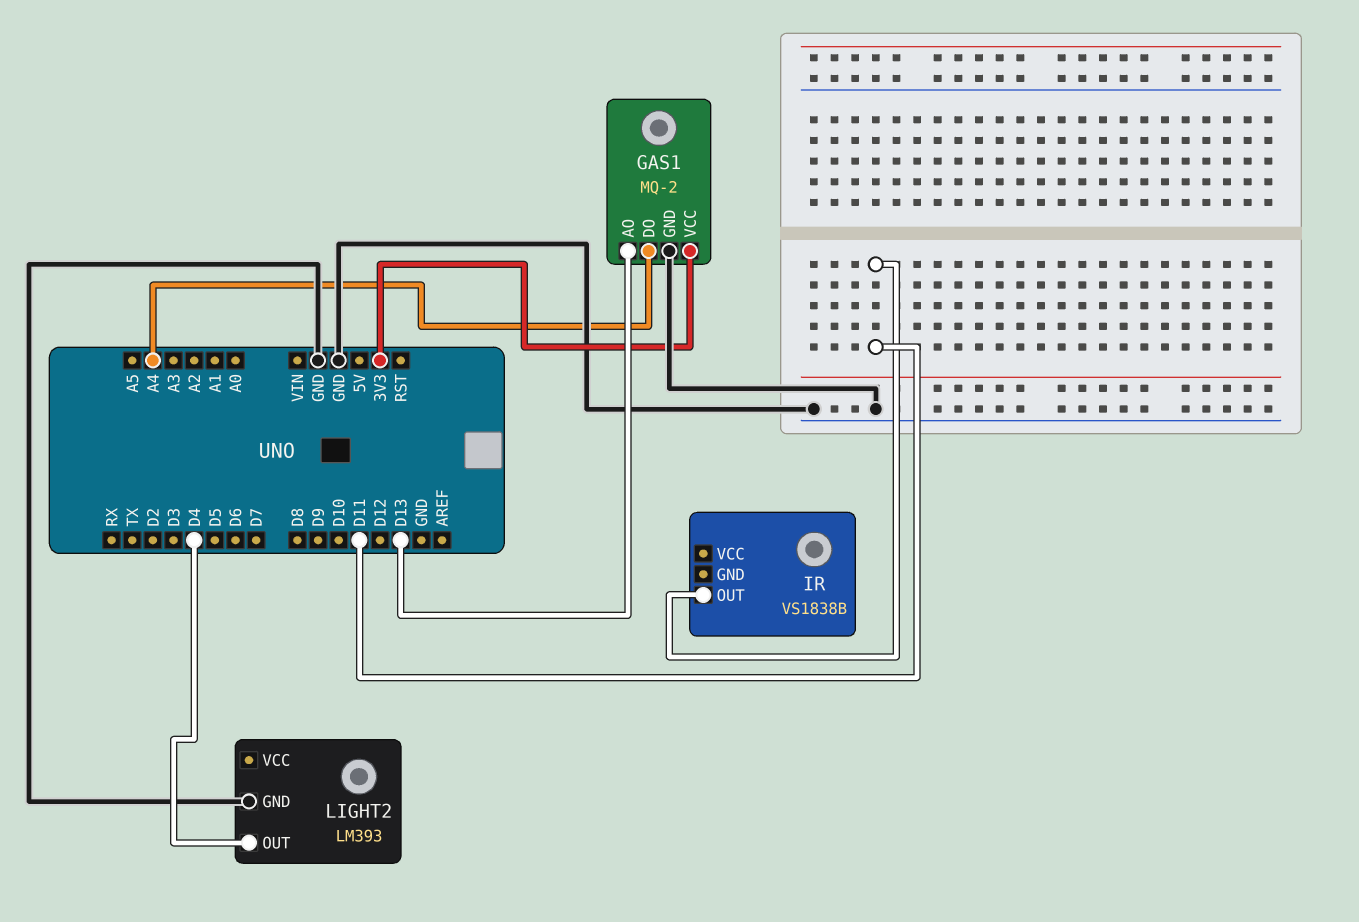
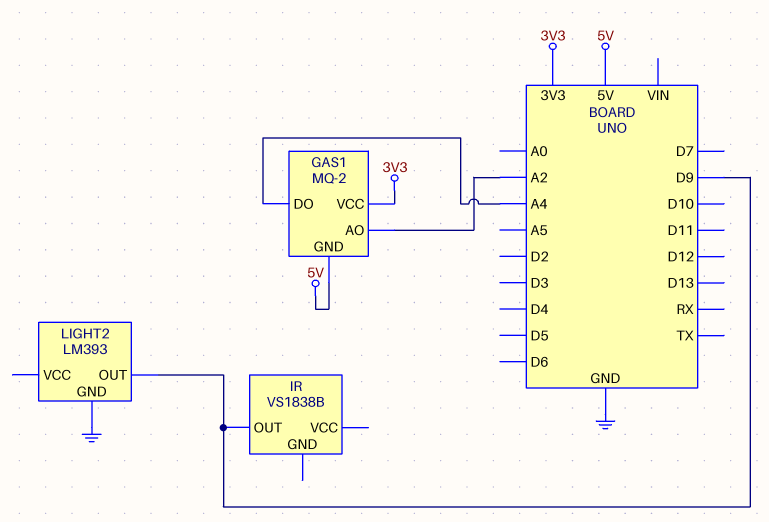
GAS1 pin AO: D13 -> A2
GAS1 pin GND: GND -> 5V
IR pin OUT: D11 -> D9
LIGHT2 pin OUT: D4 -> D9

